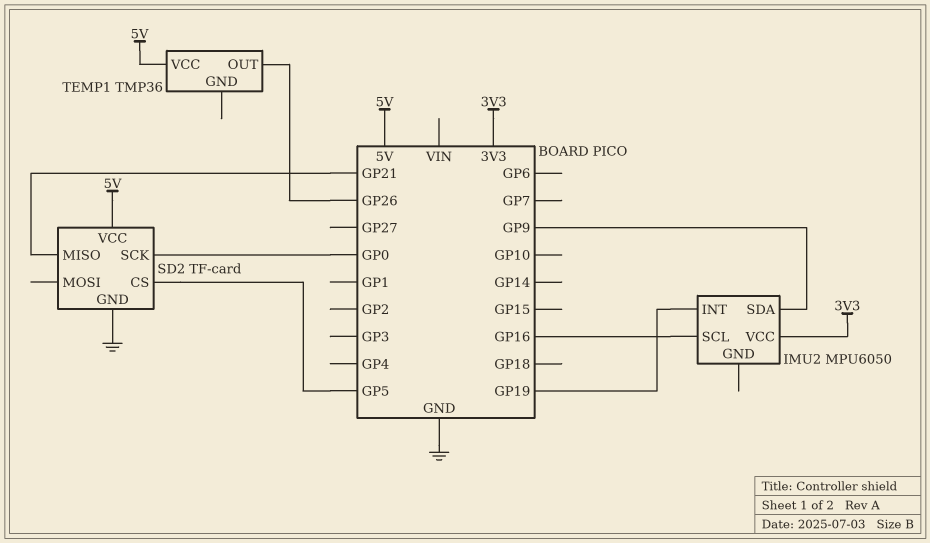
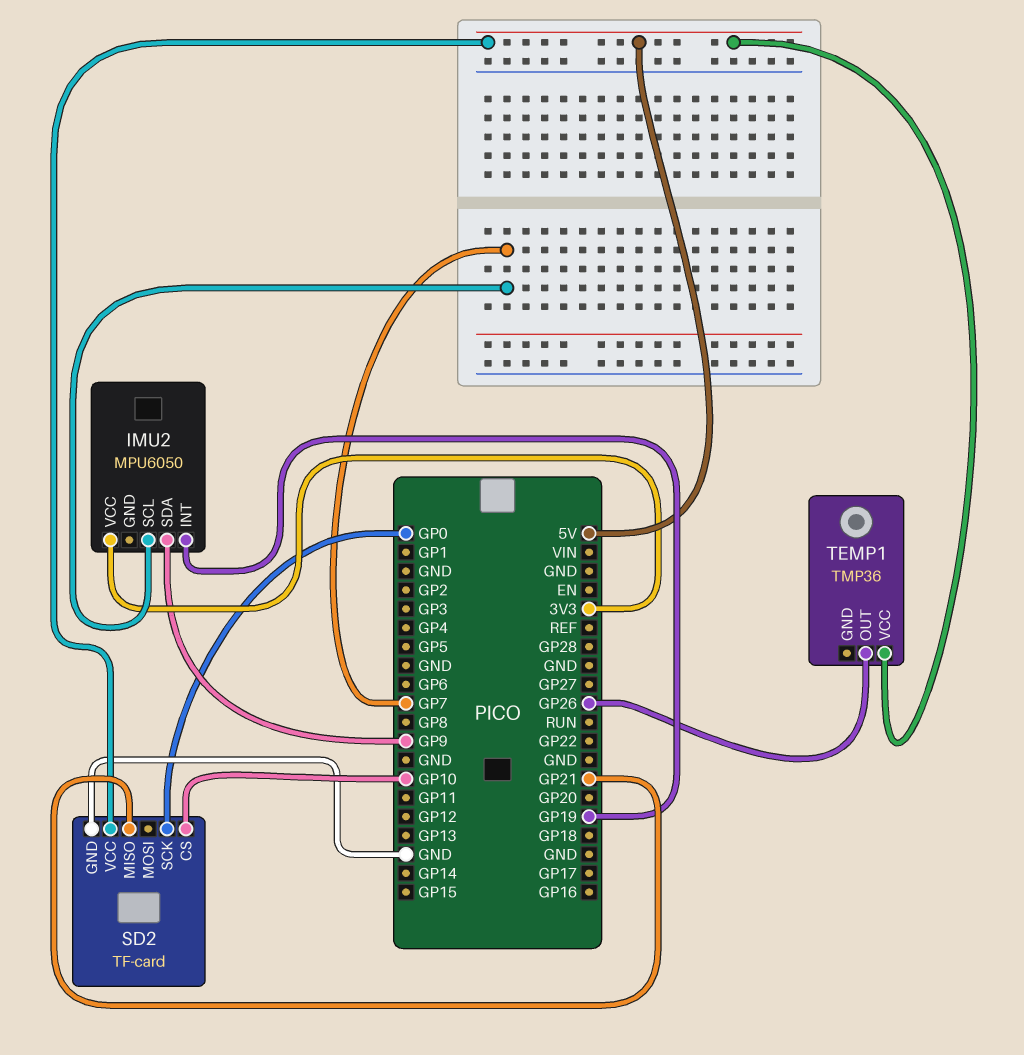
IMU2 pin SCL: GP16 -> GP7
SD2 pin CS: GP5 -> GP10

